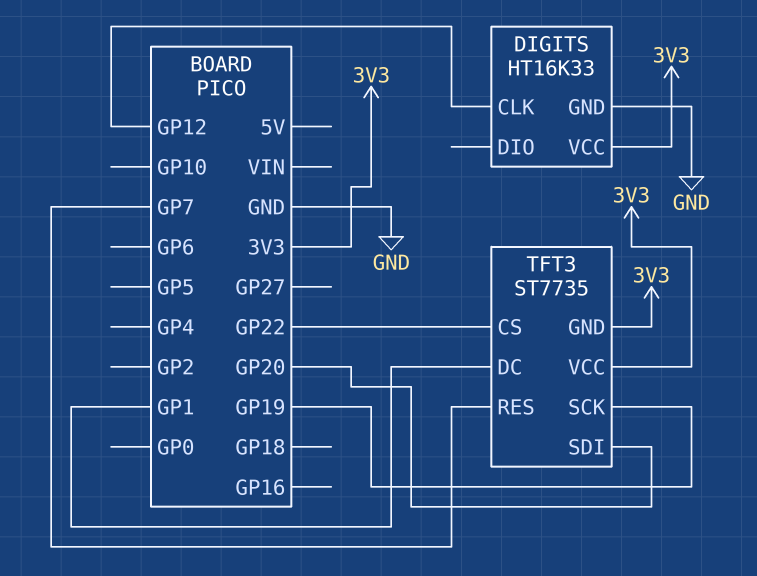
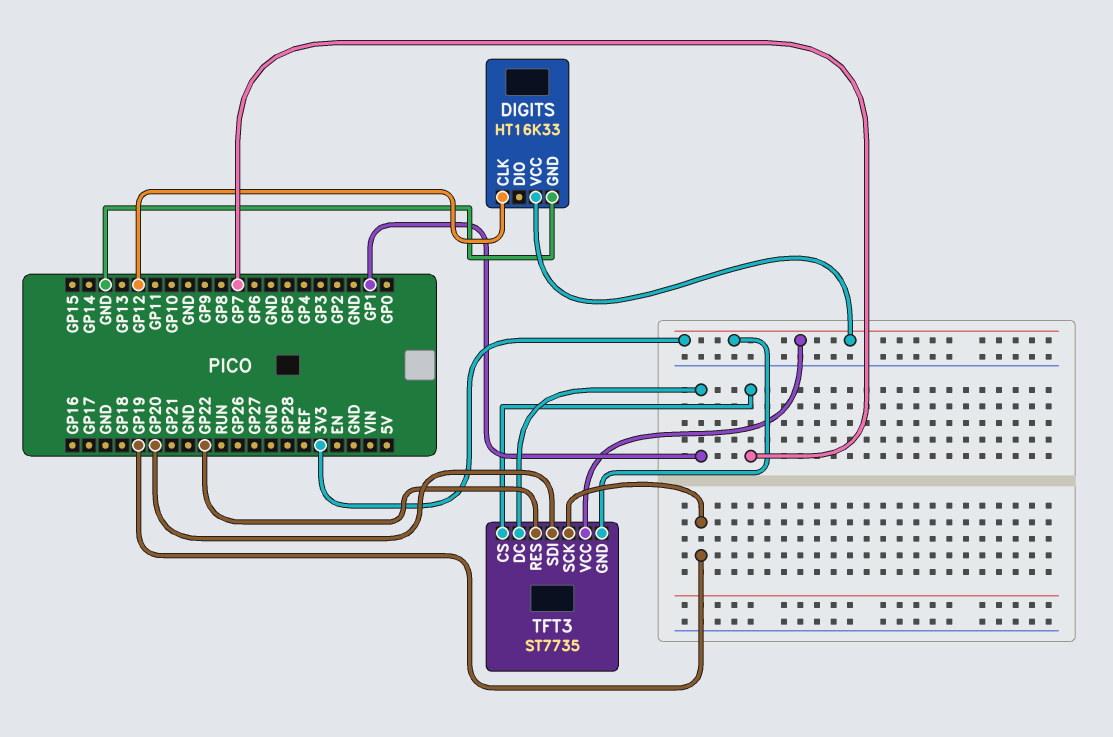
TFT3 pin CS: GP22 -> GP7
TFT3 pin RES: GP7 -> GP22

